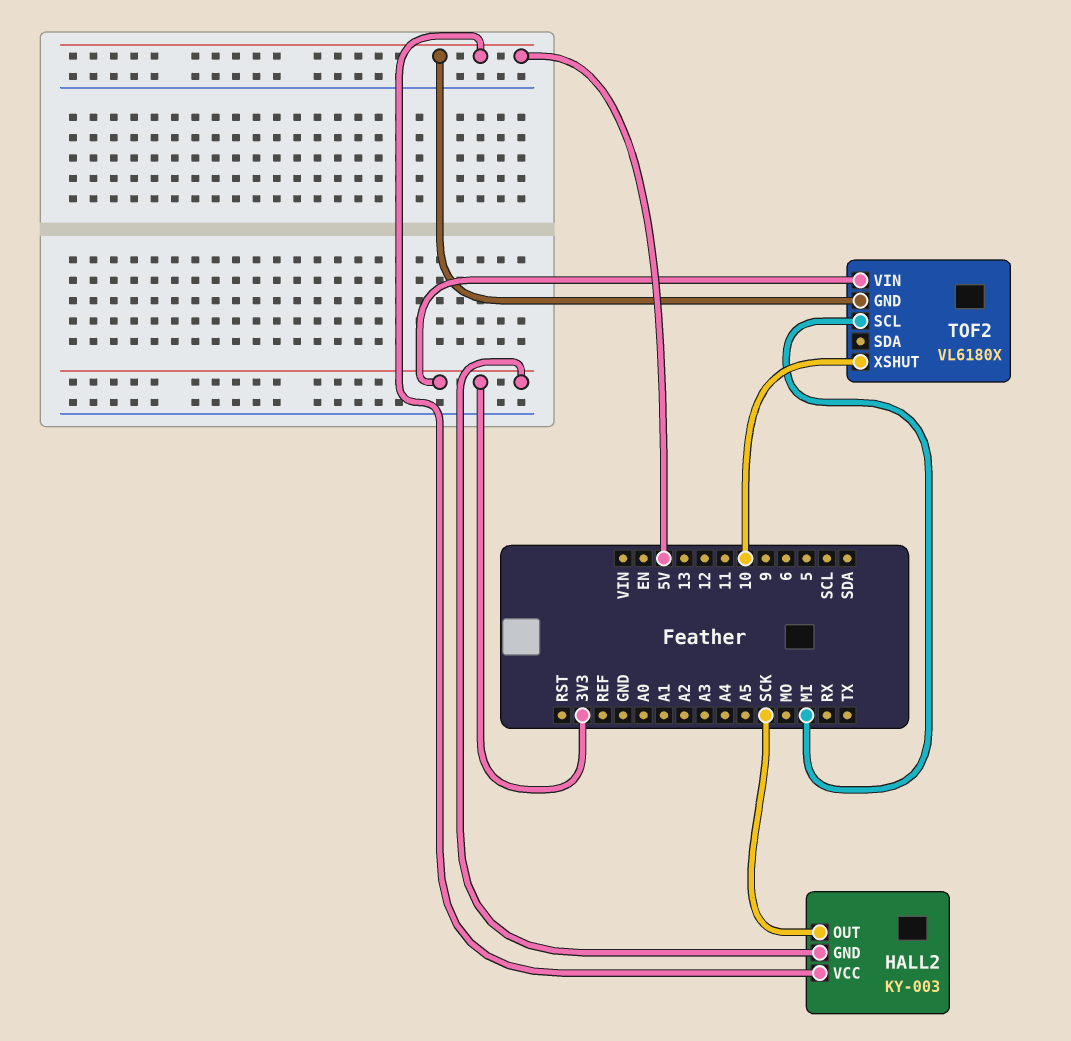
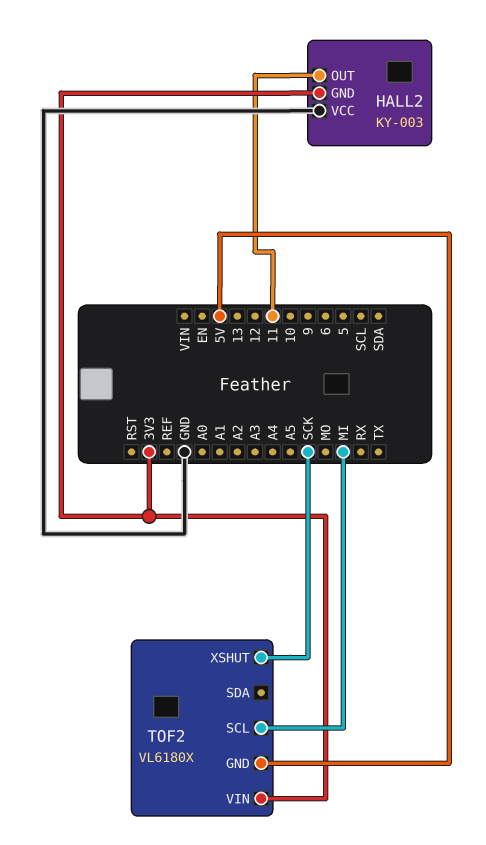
HALL2 pin OUT: SCK -> 11
HALL2 pin VCC: 5V -> GND
TOF2 pin XSHUT: 10 -> SCK

